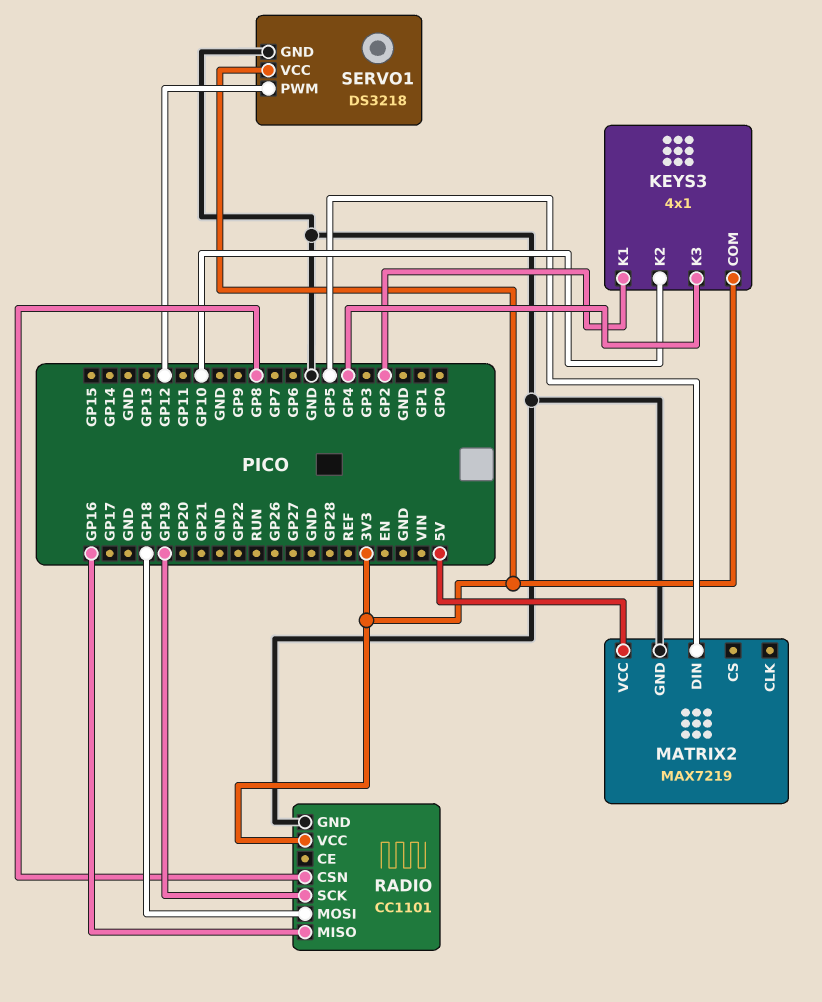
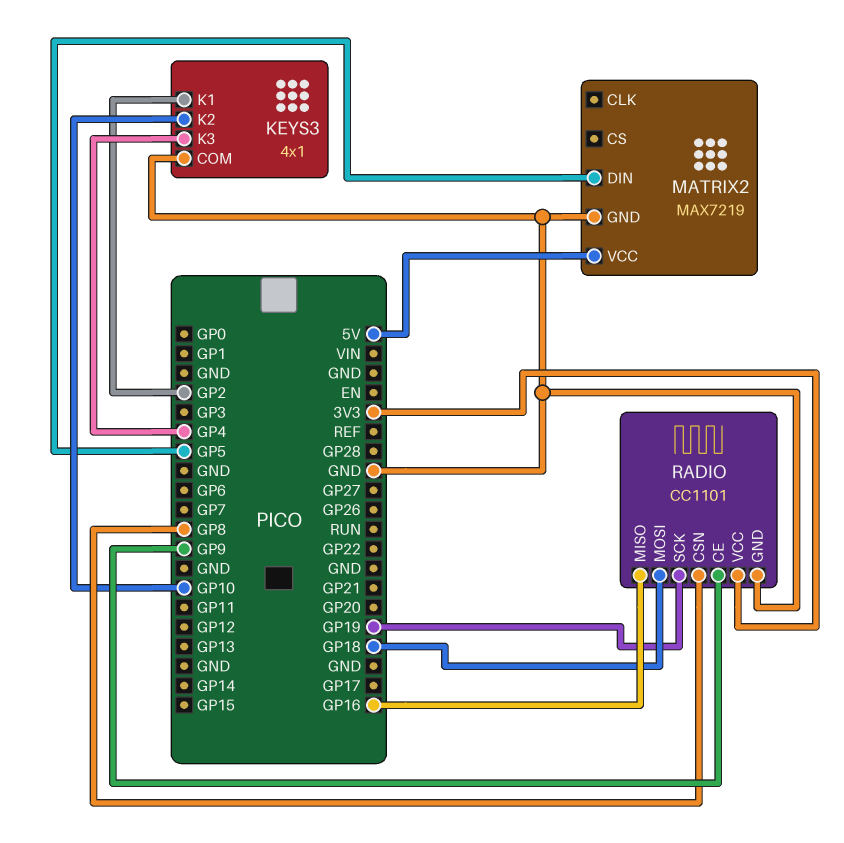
KEYS3 pin COM: 3V3 -> GND
RADIO pin CE: none -> GP9
SERVO1: DS3218 -> none
SERVO1 pin GND: GND -> none
SERVO1 pin PWM: GP12 -> none
SERVO1 pin VCC: 3V3 -> none

